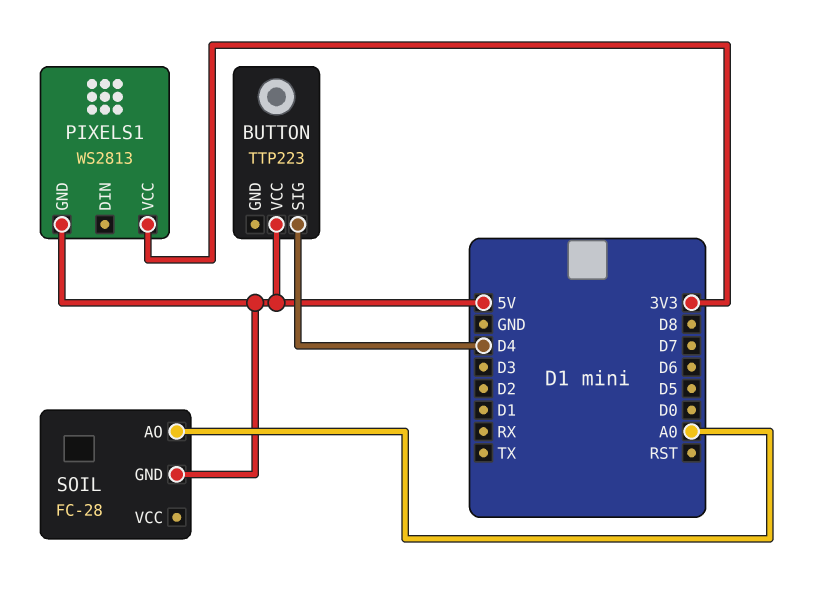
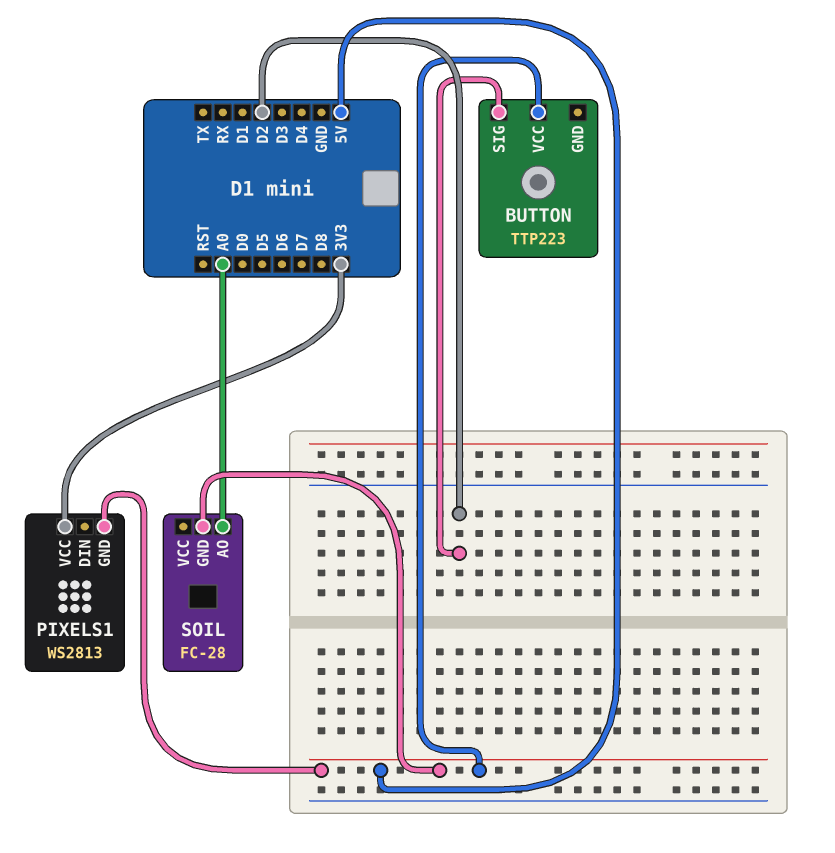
BUTTON pin SIG: D4 -> D2

